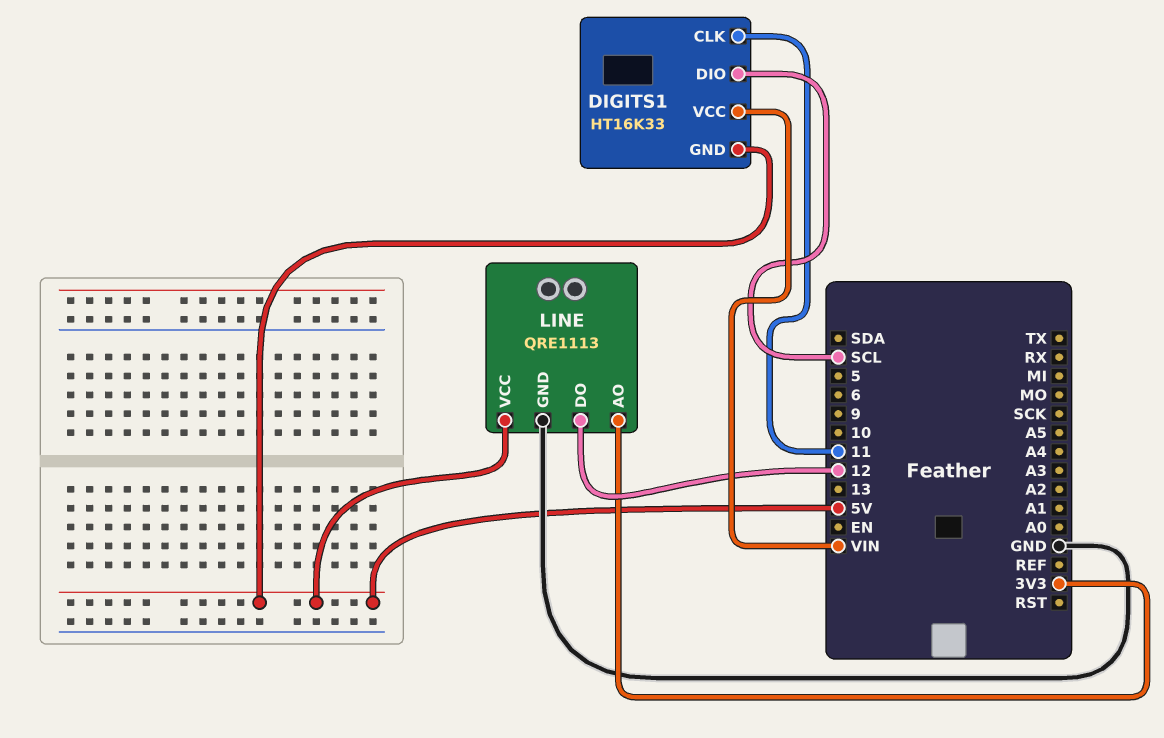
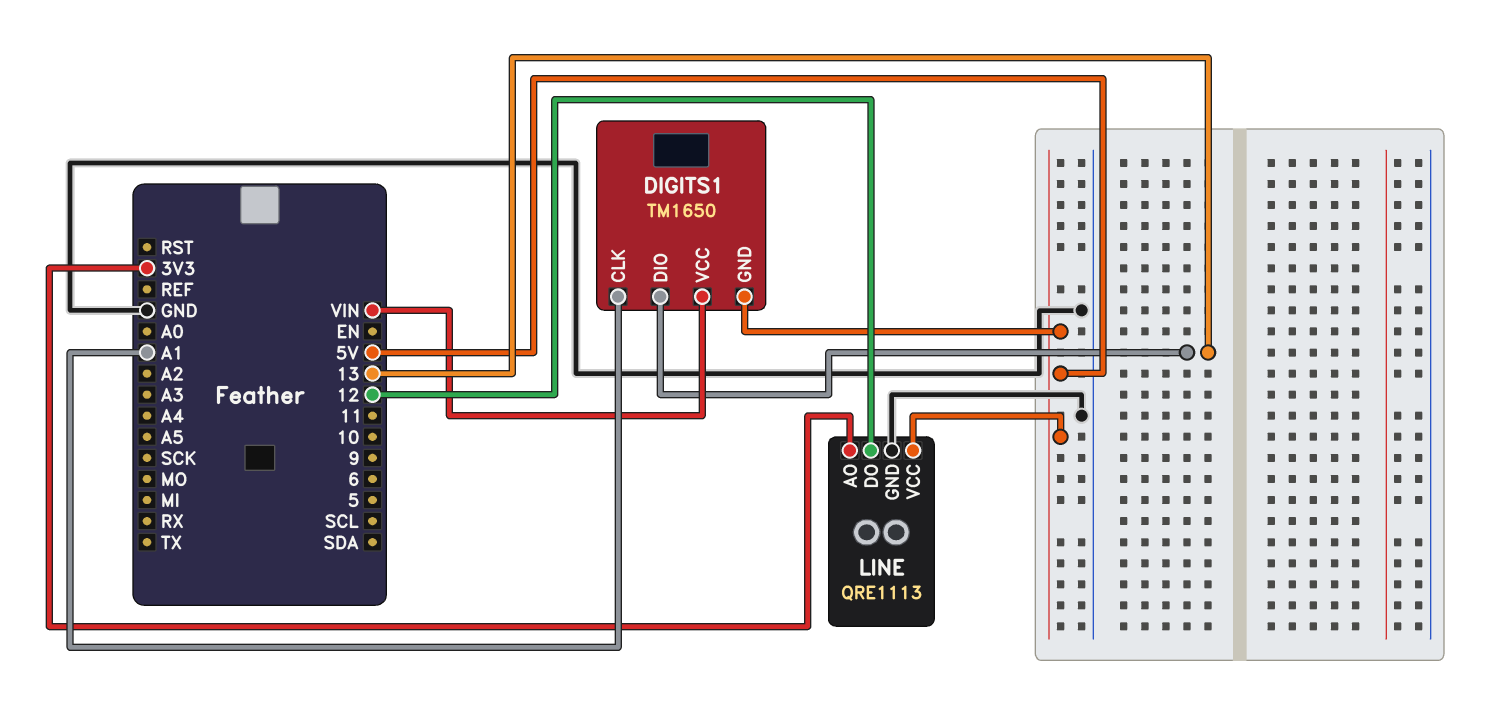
DIGITS1: HT16K33 -> TM1650
DIGITS1 pin CLK: 11 -> A1
DIGITS1 pin DIO: SCL -> 13

